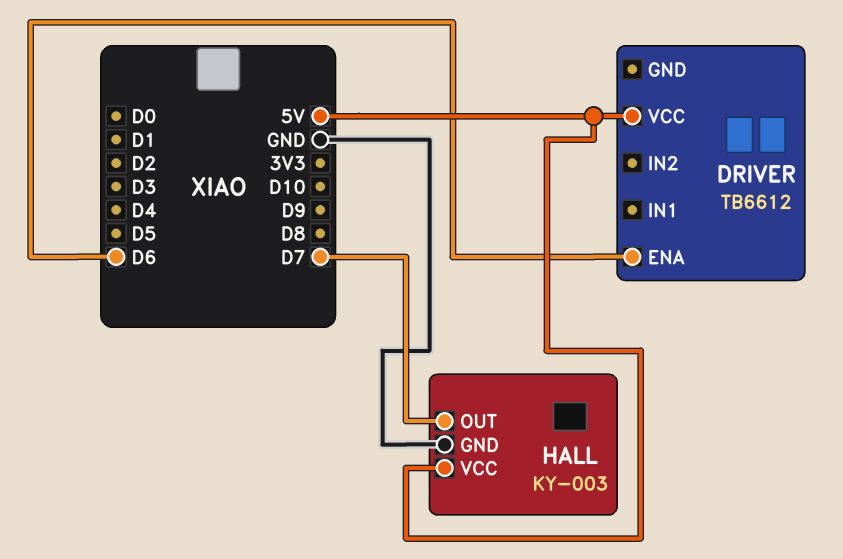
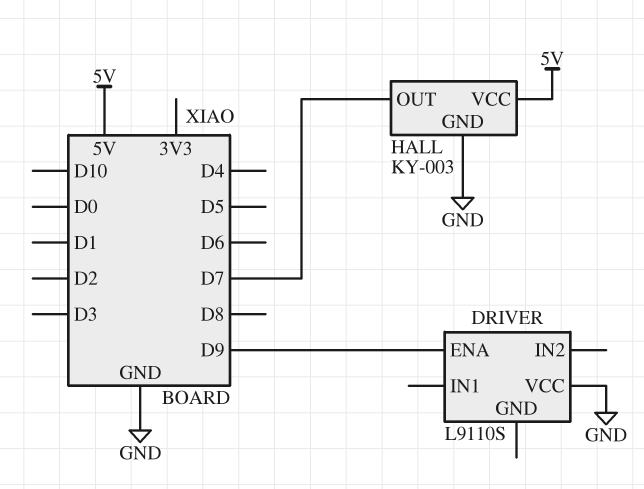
DRIVER: TB6612 -> L9110S
DRIVER pin ENA: D6 -> D9
DRIVER pin VCC: 5V -> GND

